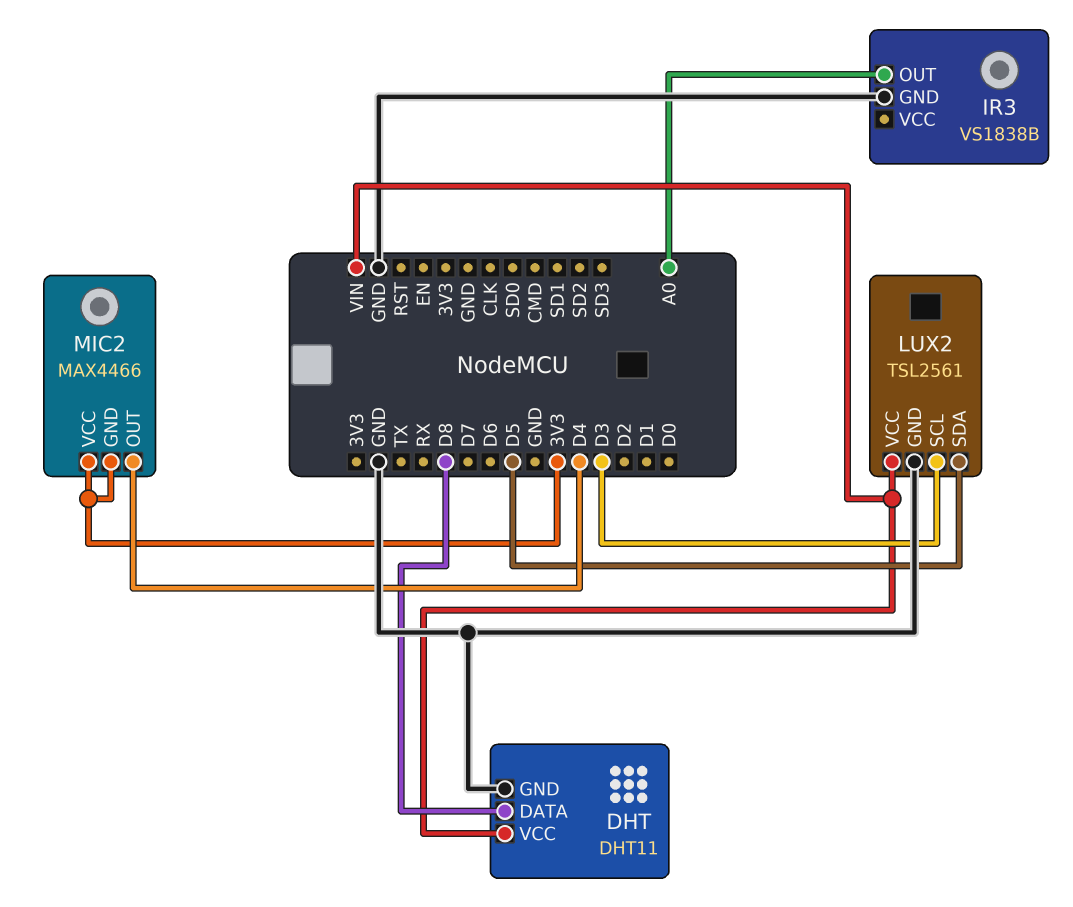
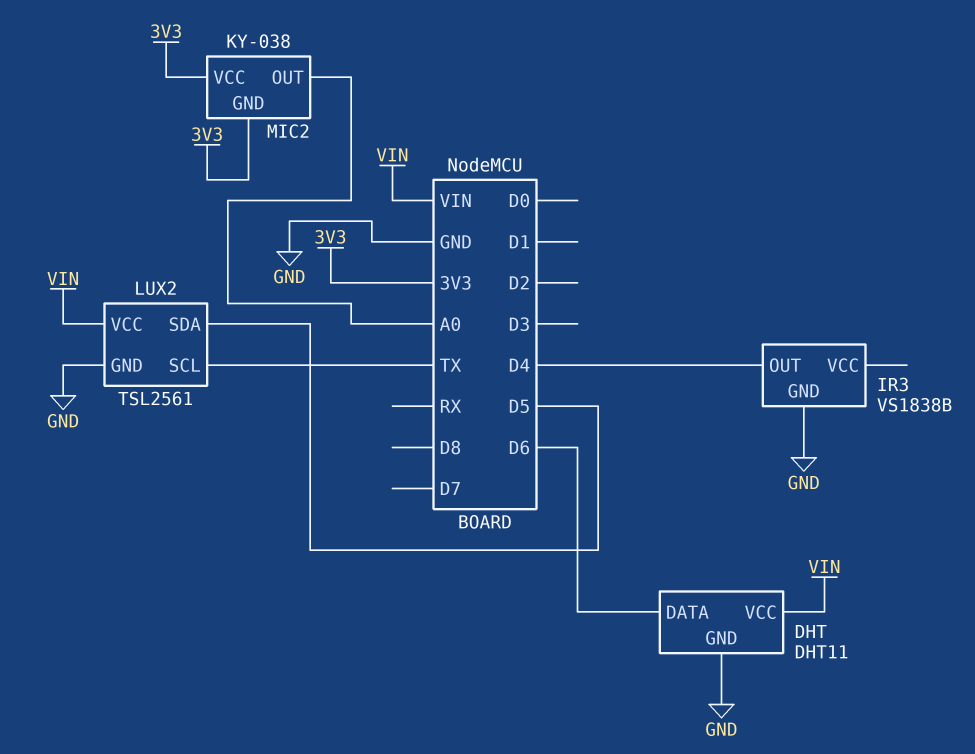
DHT pin DATA: D8 -> D6
IR3 pin OUT: A0 -> D4
LUX2 pin SCL: D3 -> TX
MIC2: MAX4466 -> KY-038
MIC2 pin OUT: D4 -> A0

